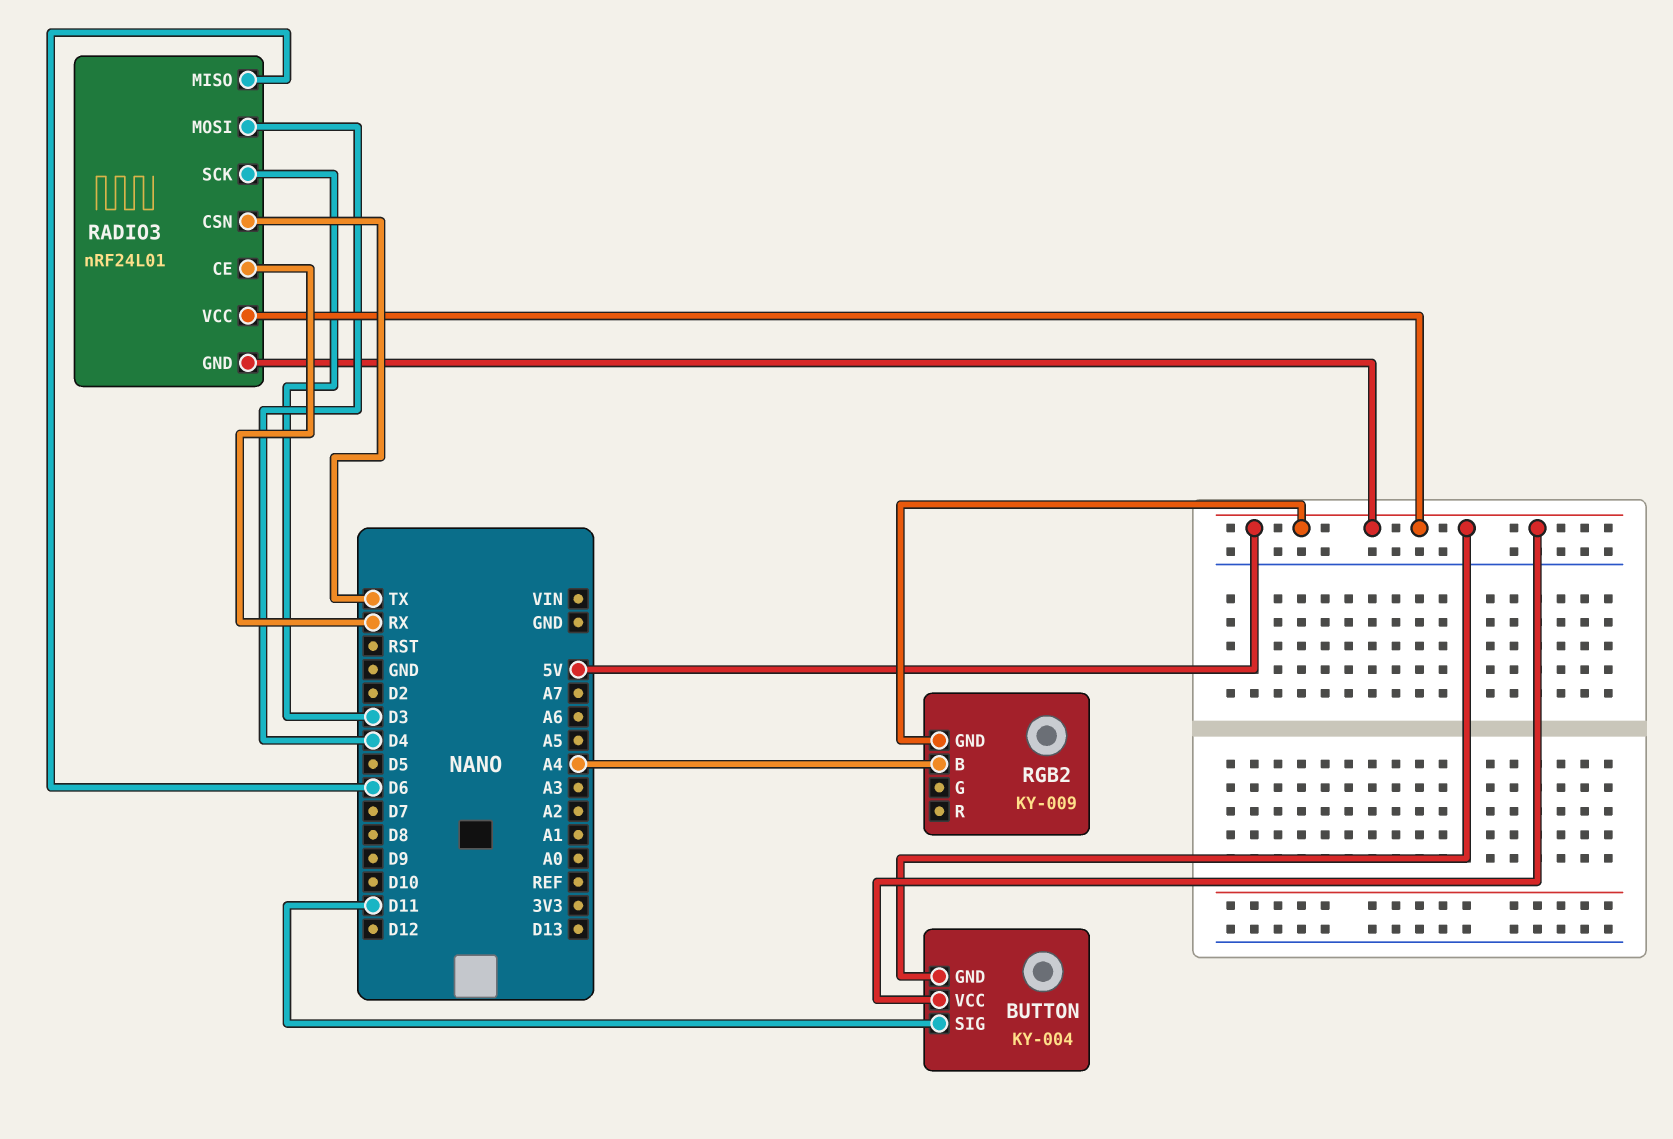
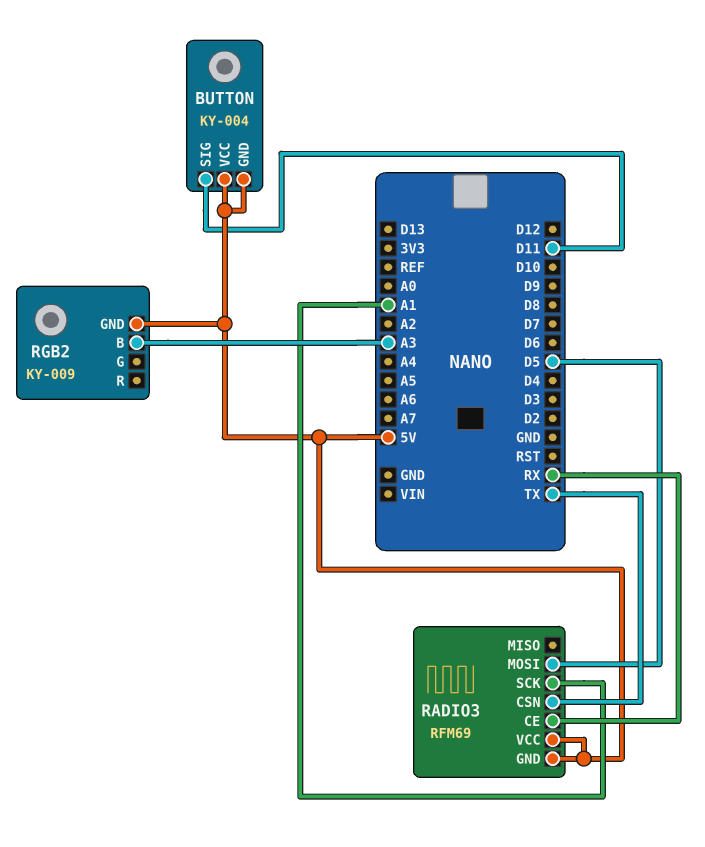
RADIO3: nRF24L01 -> RFM69
RADIO3 pin MISO: D6 -> none
RADIO3 pin MOSI: D4 -> D5
RADIO3 pin SCK: D3 -> A1
RGB2 pin B: A4 -> A3

